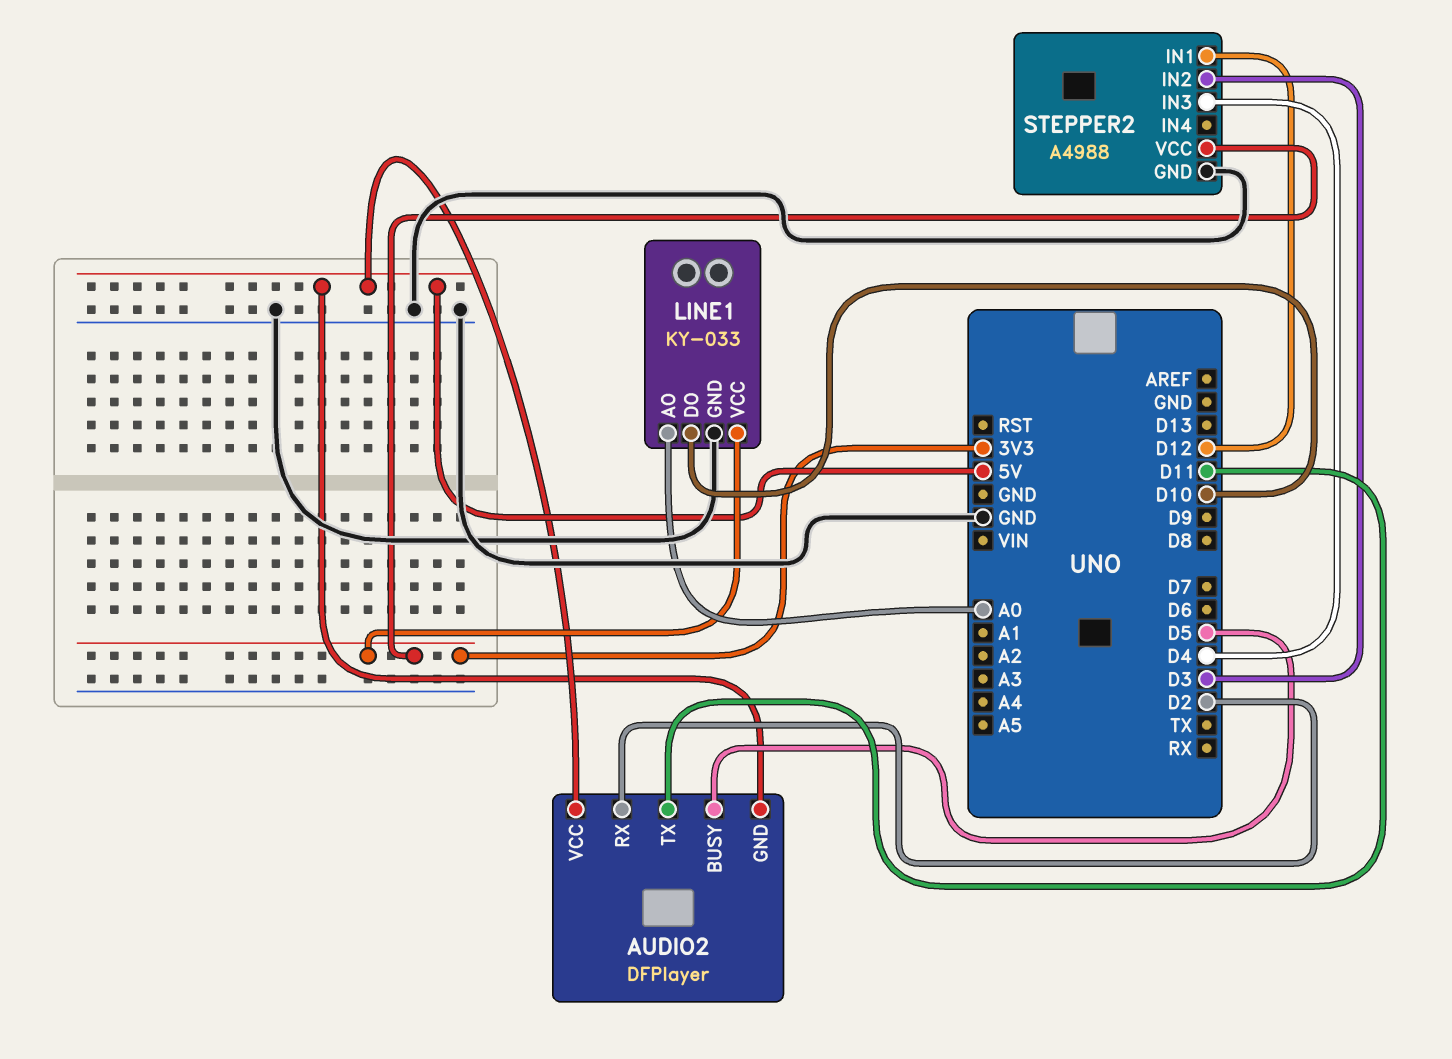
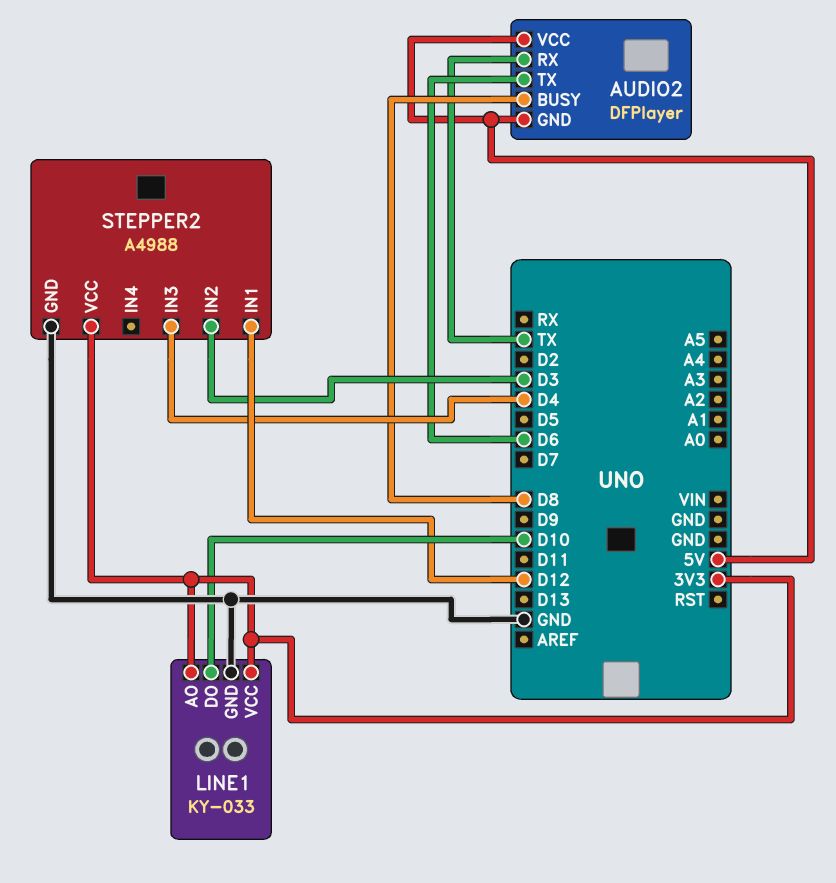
AUDIO2 pin BUSY: D5 -> D8
AUDIO2 pin RX: D2 -> TX
AUDIO2 pin TX: D11 -> D6
LINE1 pin AO: A0 -> 3V3

